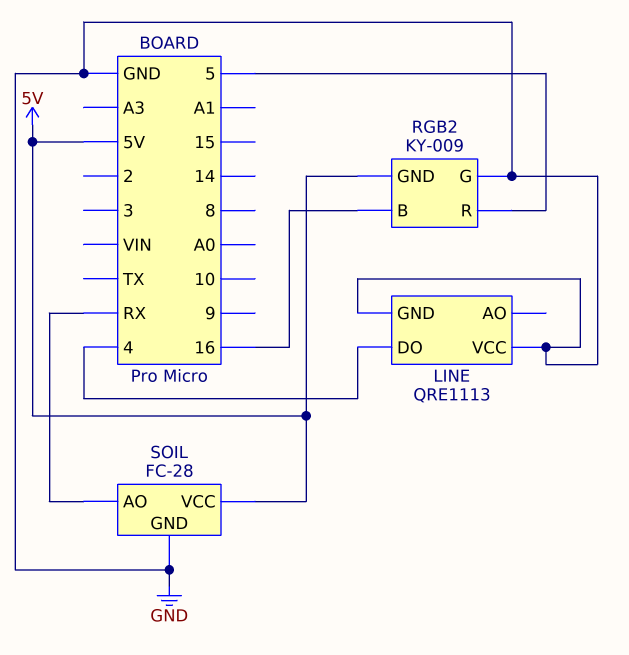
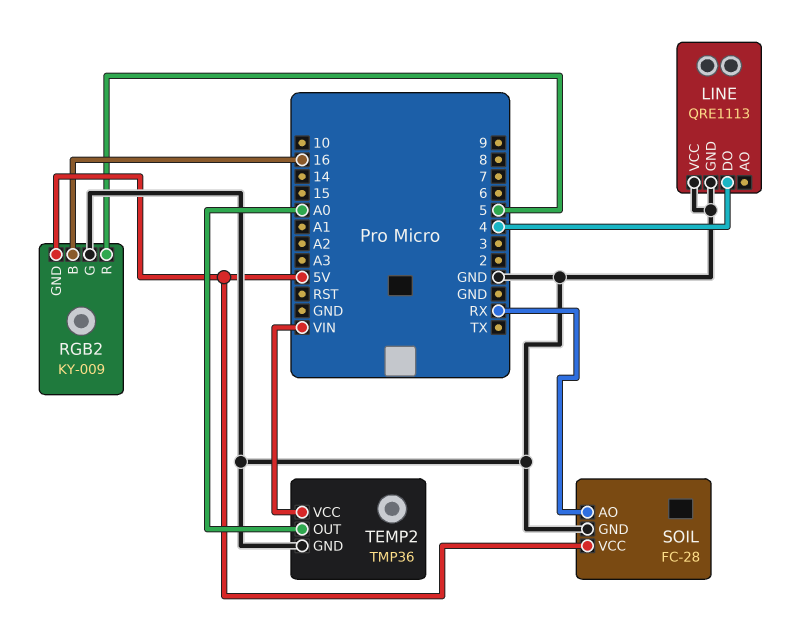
TEMP2: none -> TMP36
TEMP2 pin GND: none -> GND
TEMP2 pin OUT: none -> A0
TEMP2 pin VCC: none -> VIN

